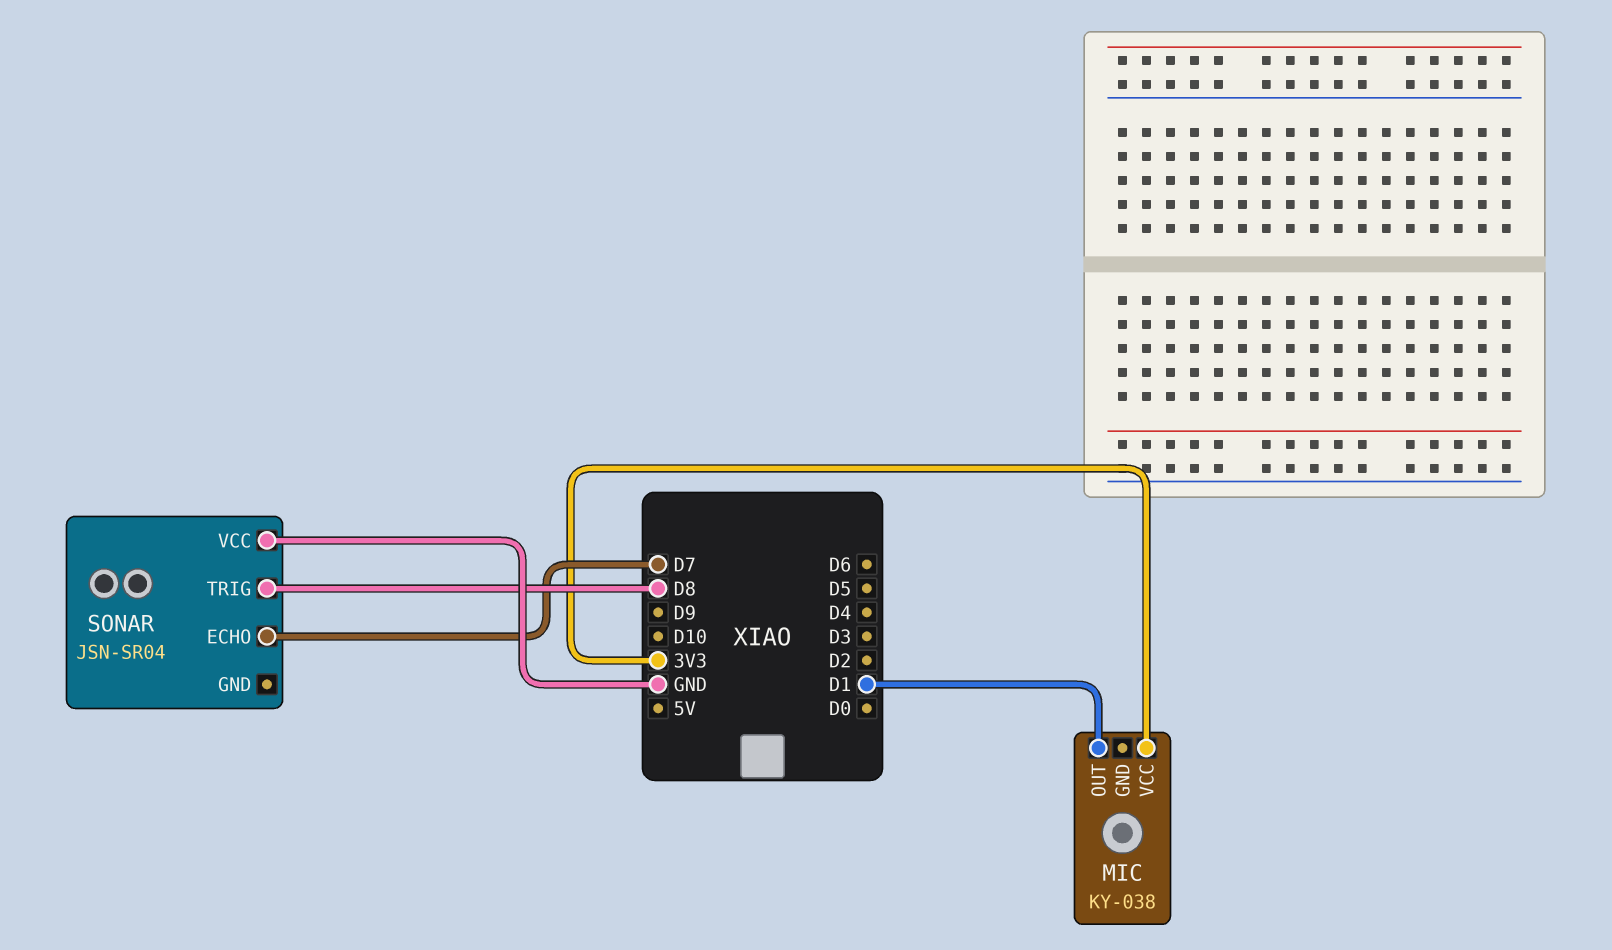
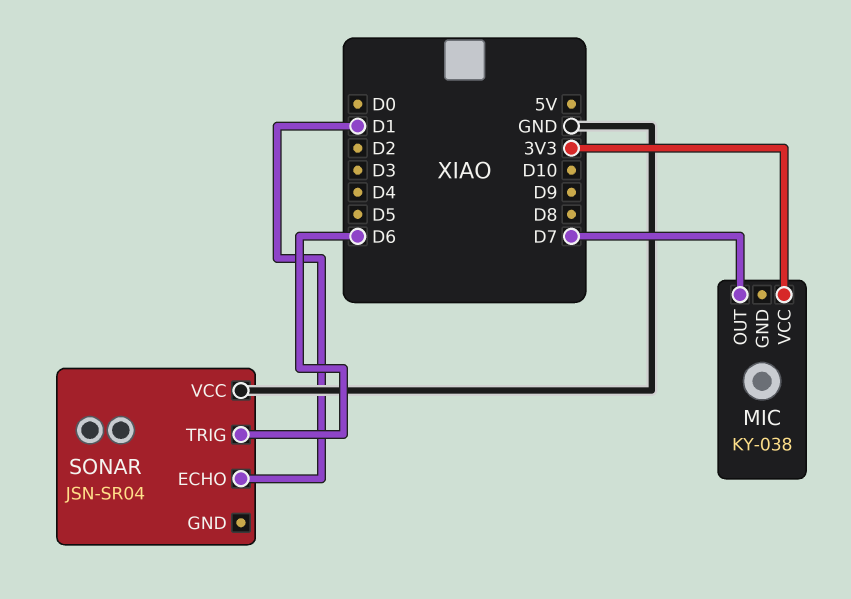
MIC pin OUT: D1 -> D7
SONAR pin ECHO: D7 -> D1
SONAR pin TRIG: D8 -> D6

